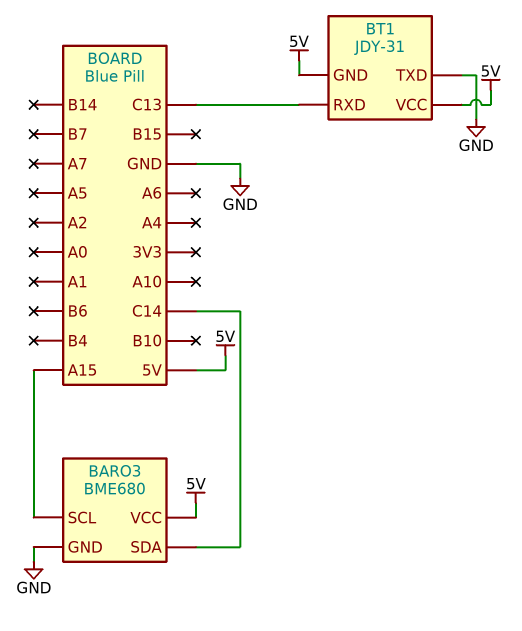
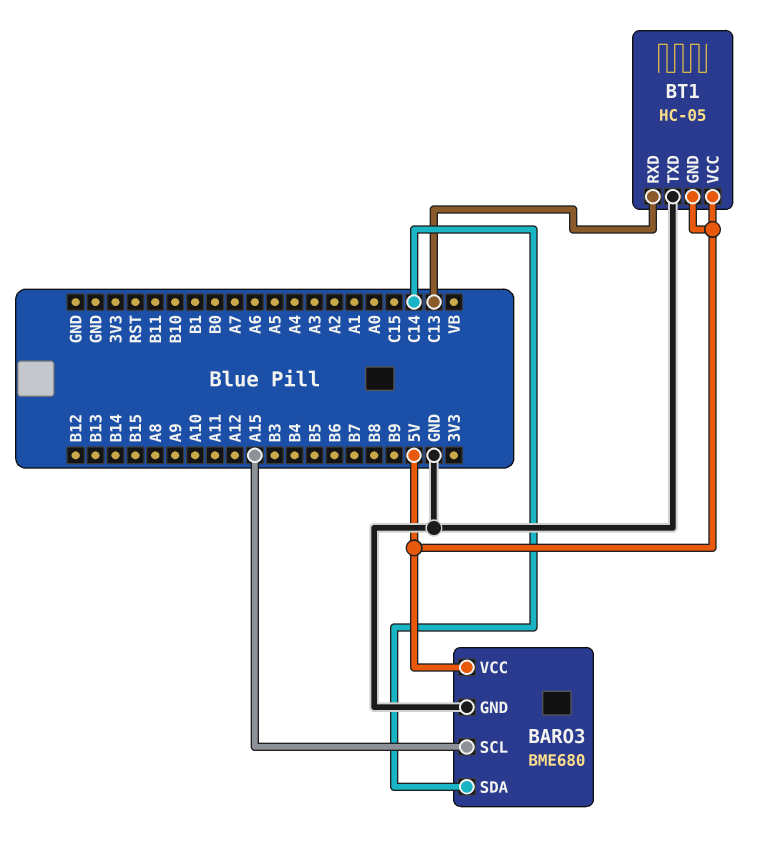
BT1: JDY-31 -> HC-05

